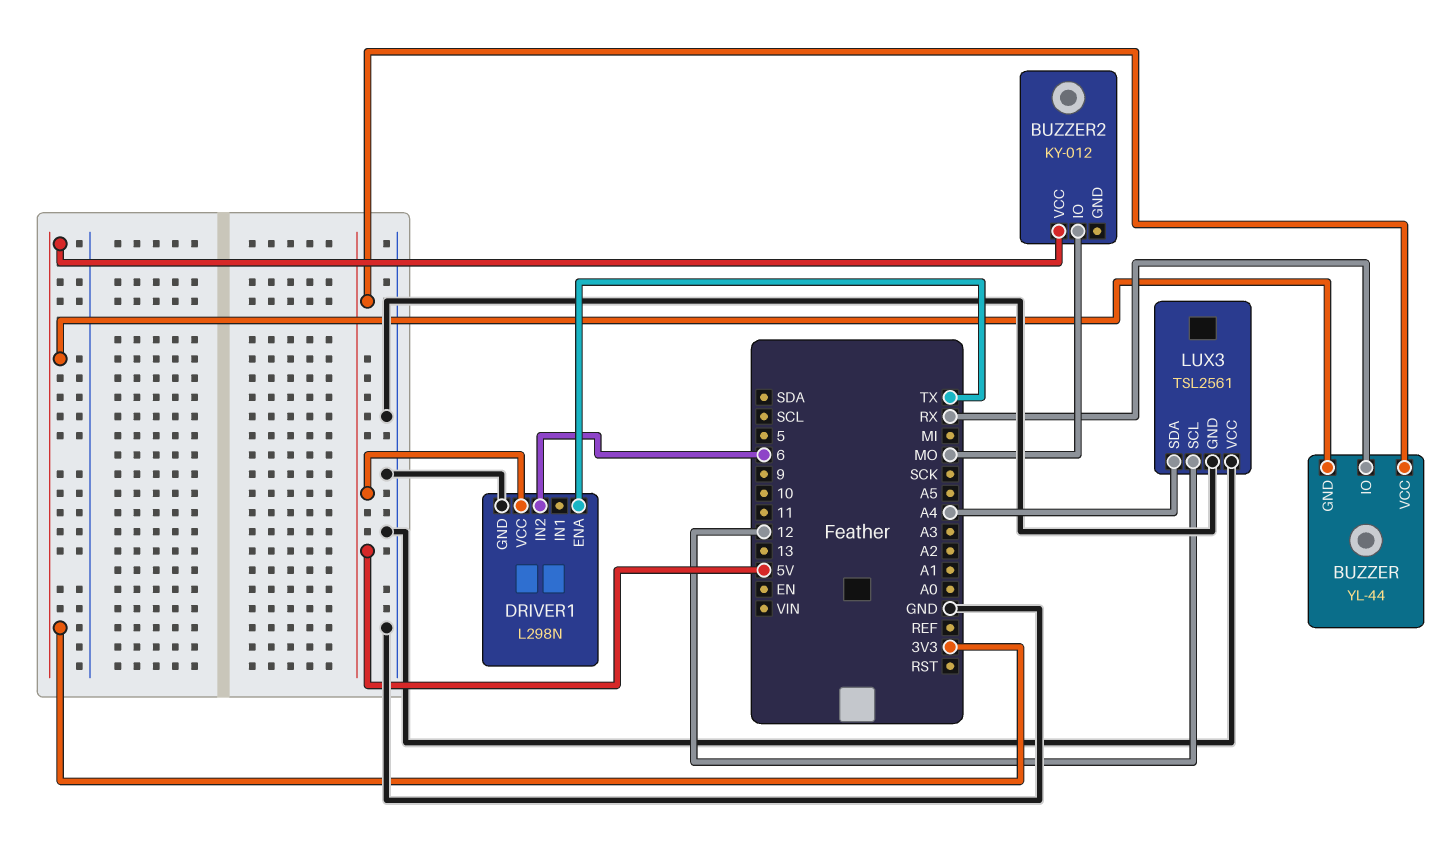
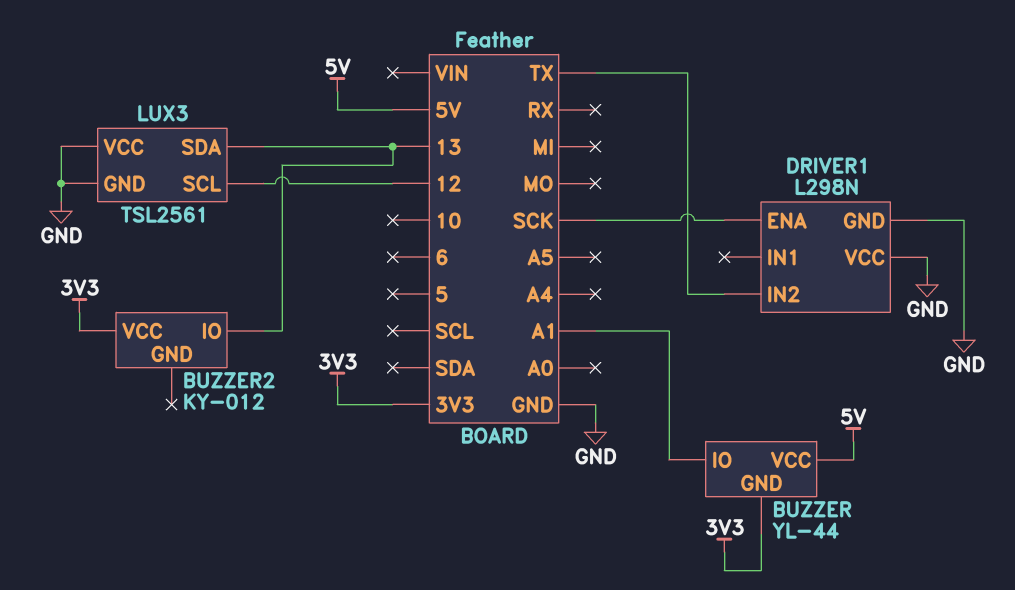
BUZZER pin IO: RX -> A1
BUZZER2 pin IO: MO -> 13
DRIVER1 pin ENA: TX -> SCK
DRIVER1 pin IN2: 6 -> TX
DRIVER1 pin VCC: 5V -> GND
LUX3 pin SDA: A4 -> 13

